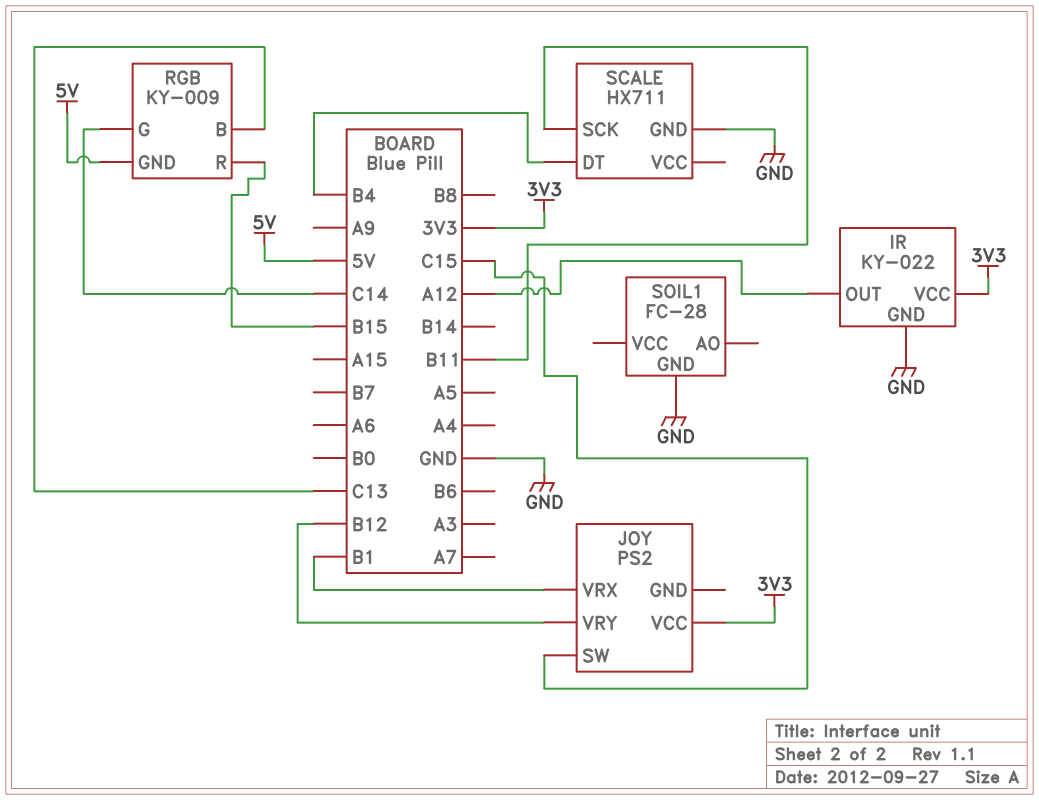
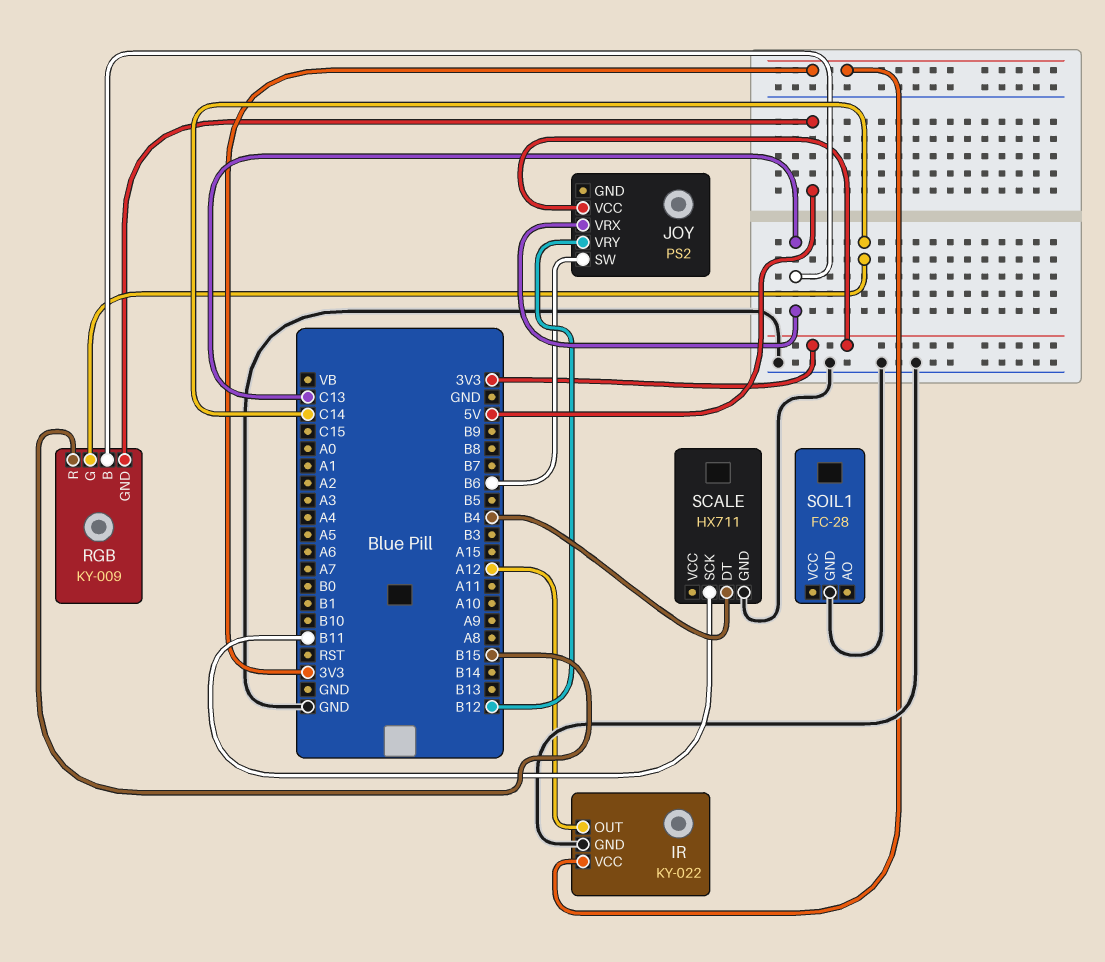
JOY pin SW: C15 -> B6
JOY pin VRX: B1 -> C13

